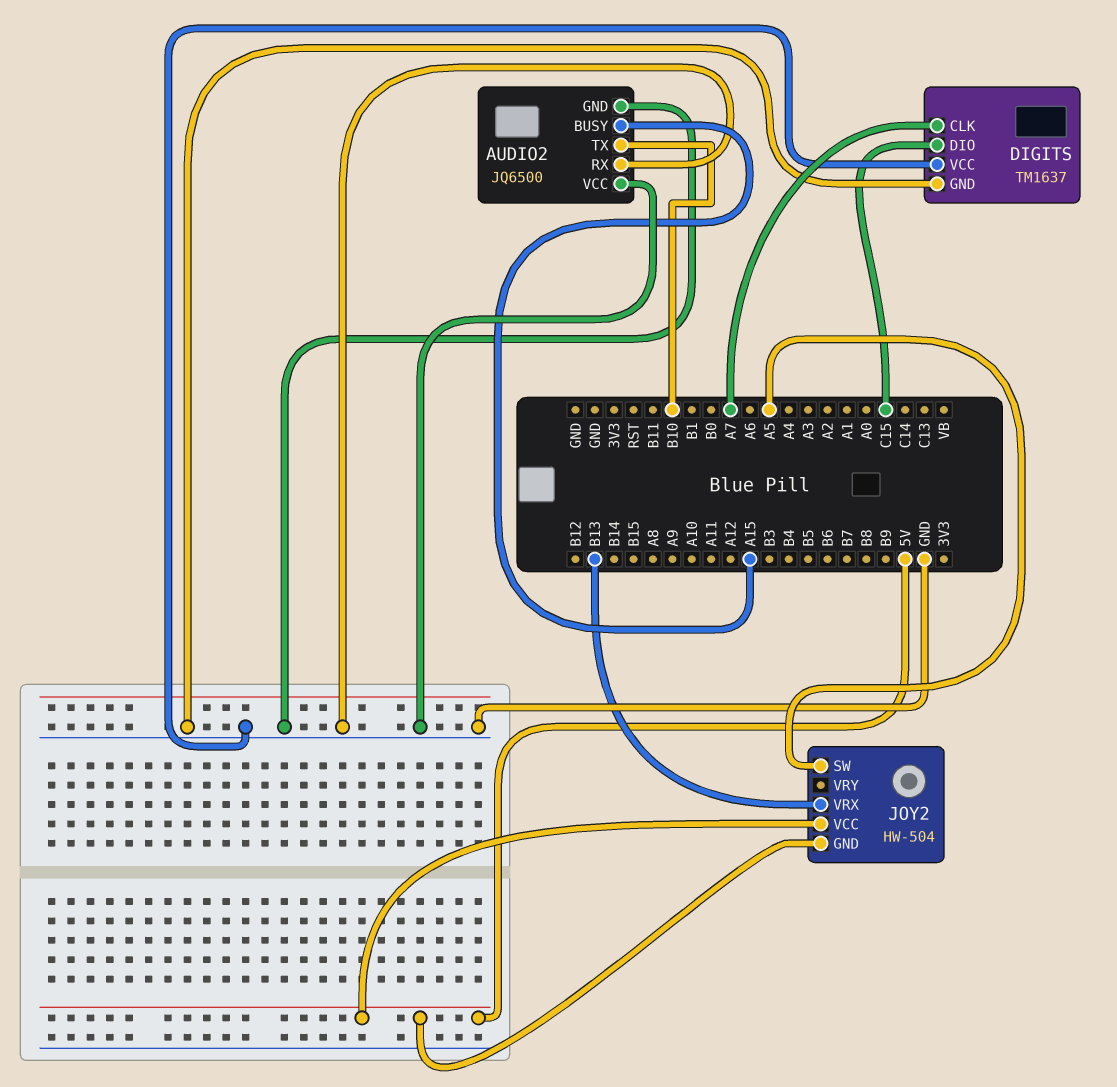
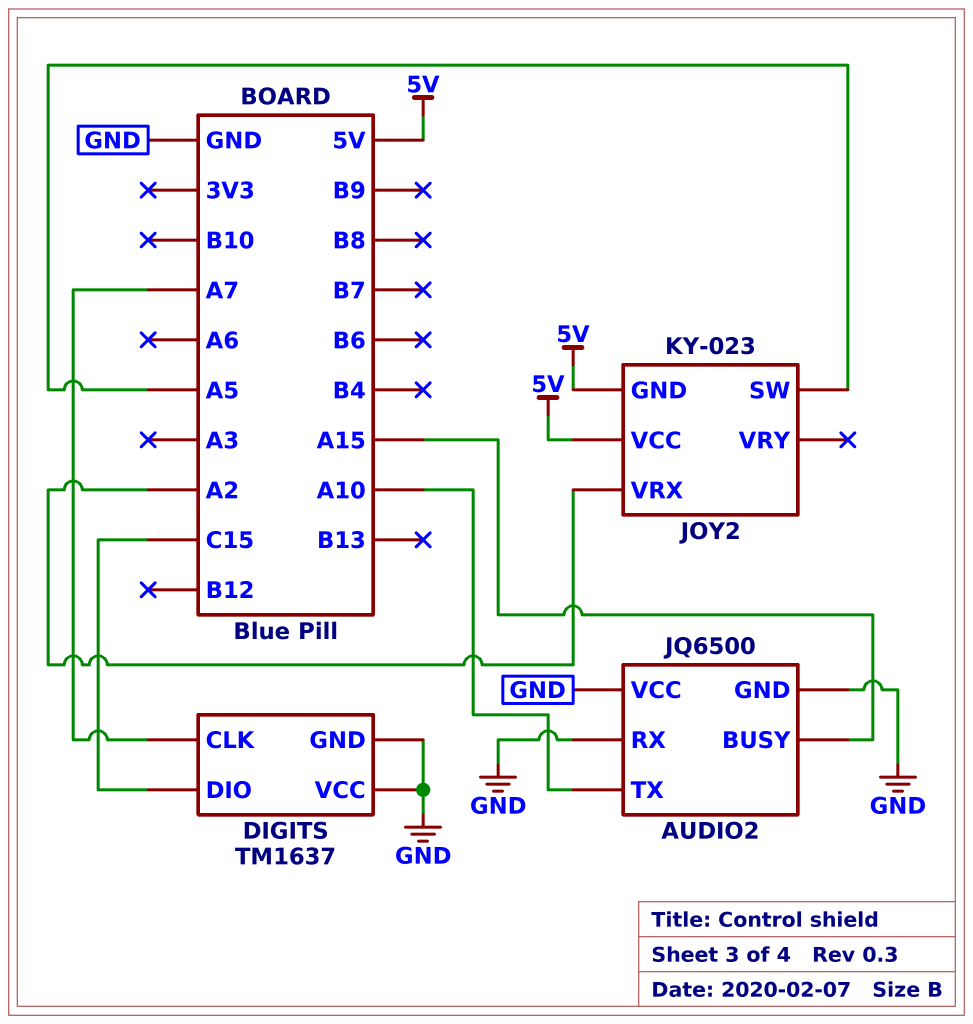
AUDIO2 pin TX: B10 -> A10
JOY2: HW-504 -> KY-023
JOY2 pin VRX: B13 -> A2

